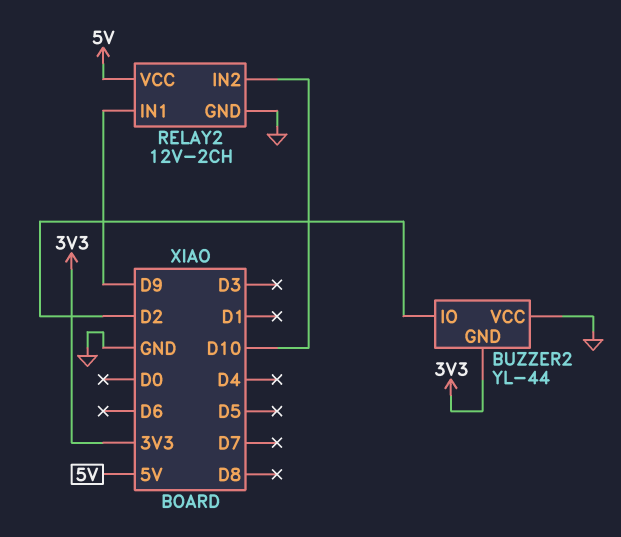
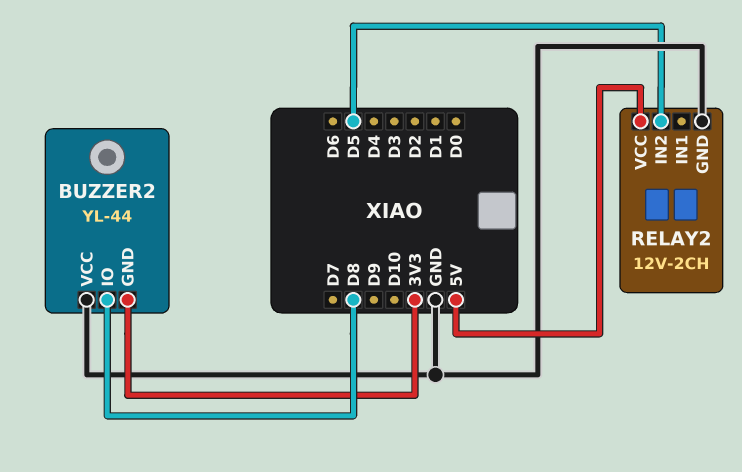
BUZZER2 pin IO: D2 -> D8
RELAY2 pin IN1: D9 -> none
RELAY2 pin IN2: D10 -> D5

